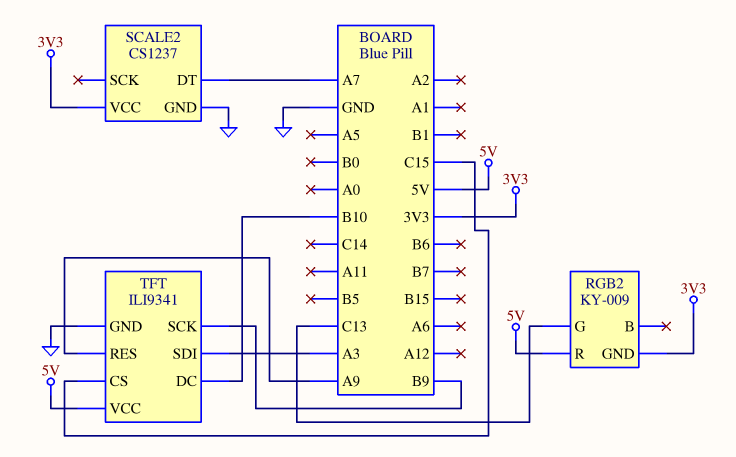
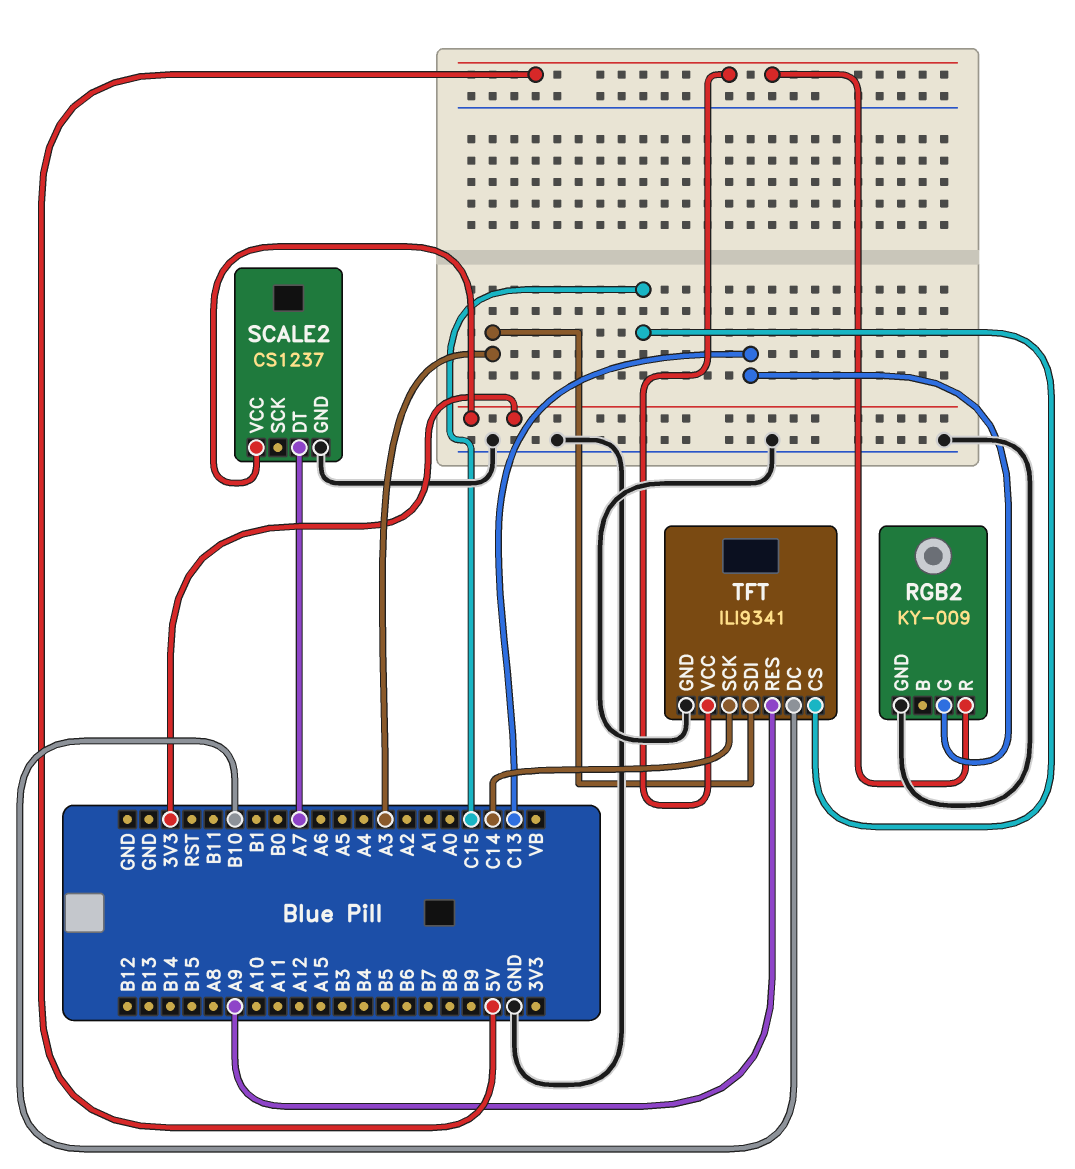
RGB2 pin GND: 3V3 -> GND
TFT pin SCK: B9 -> C14

